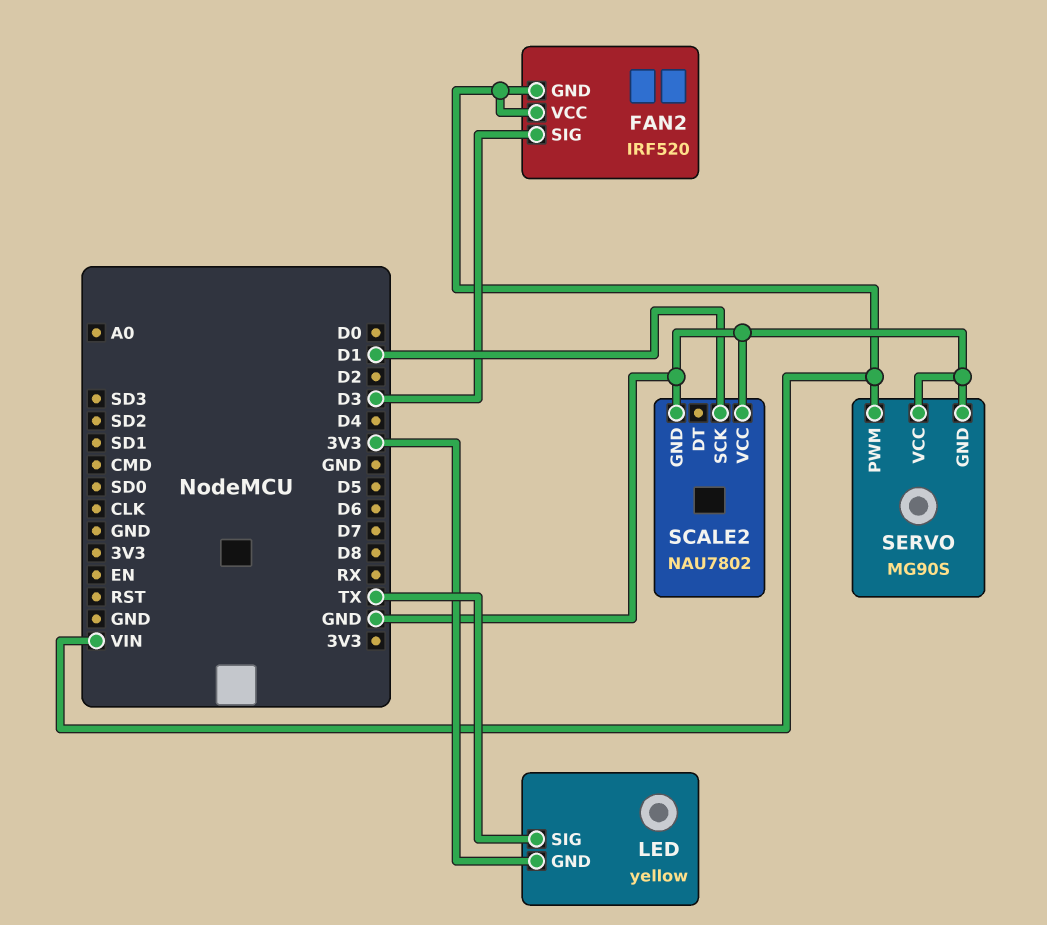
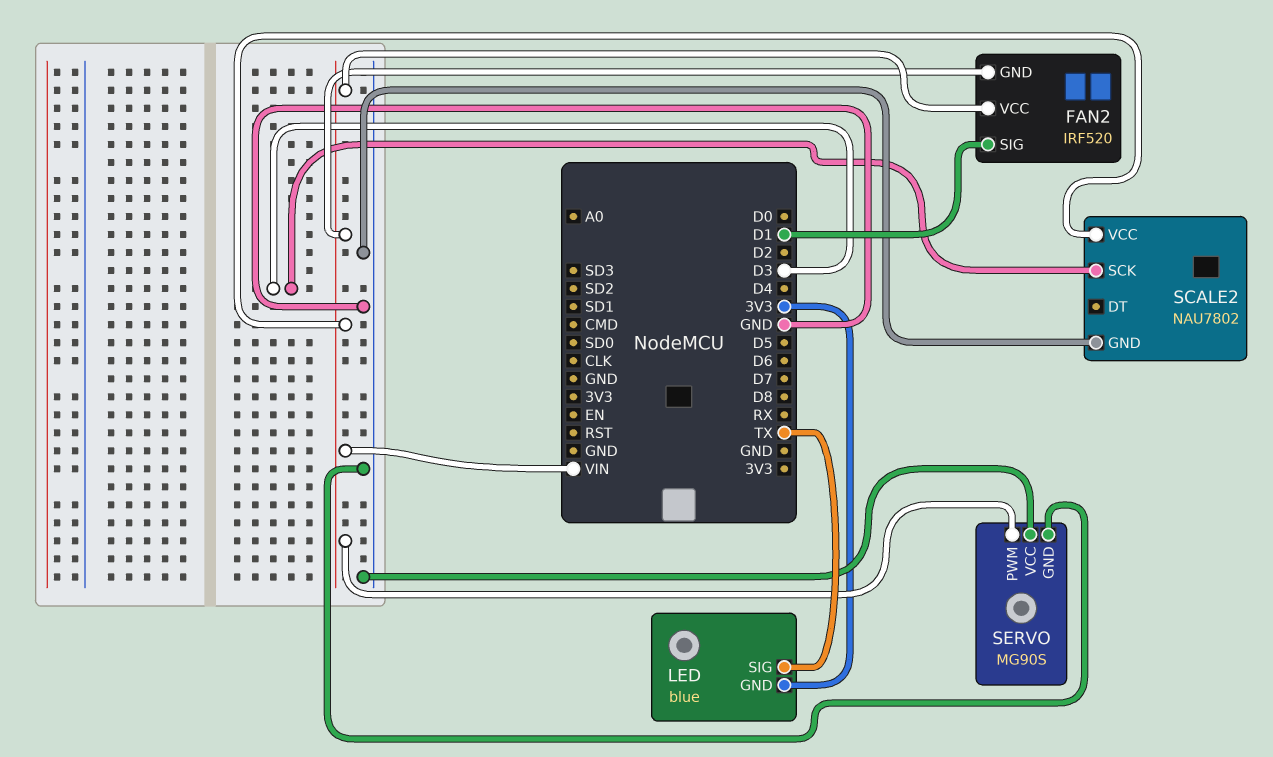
FAN2 pin SIG: D3 -> D1
LED: yellow -> blue
SCALE2 pin SCK: D1 -> D3
SCALE2 pin VCC: GND -> VIN

